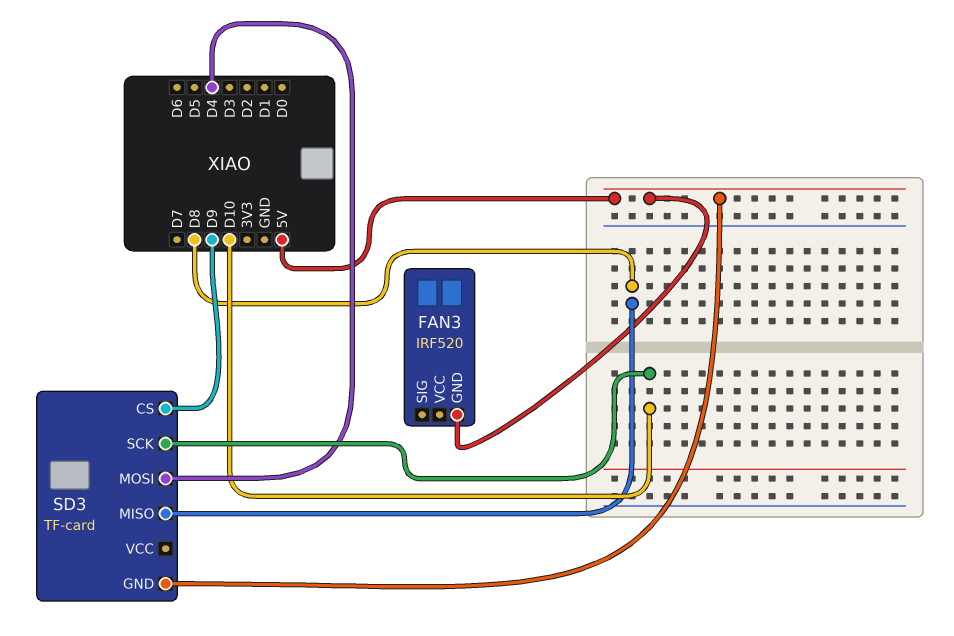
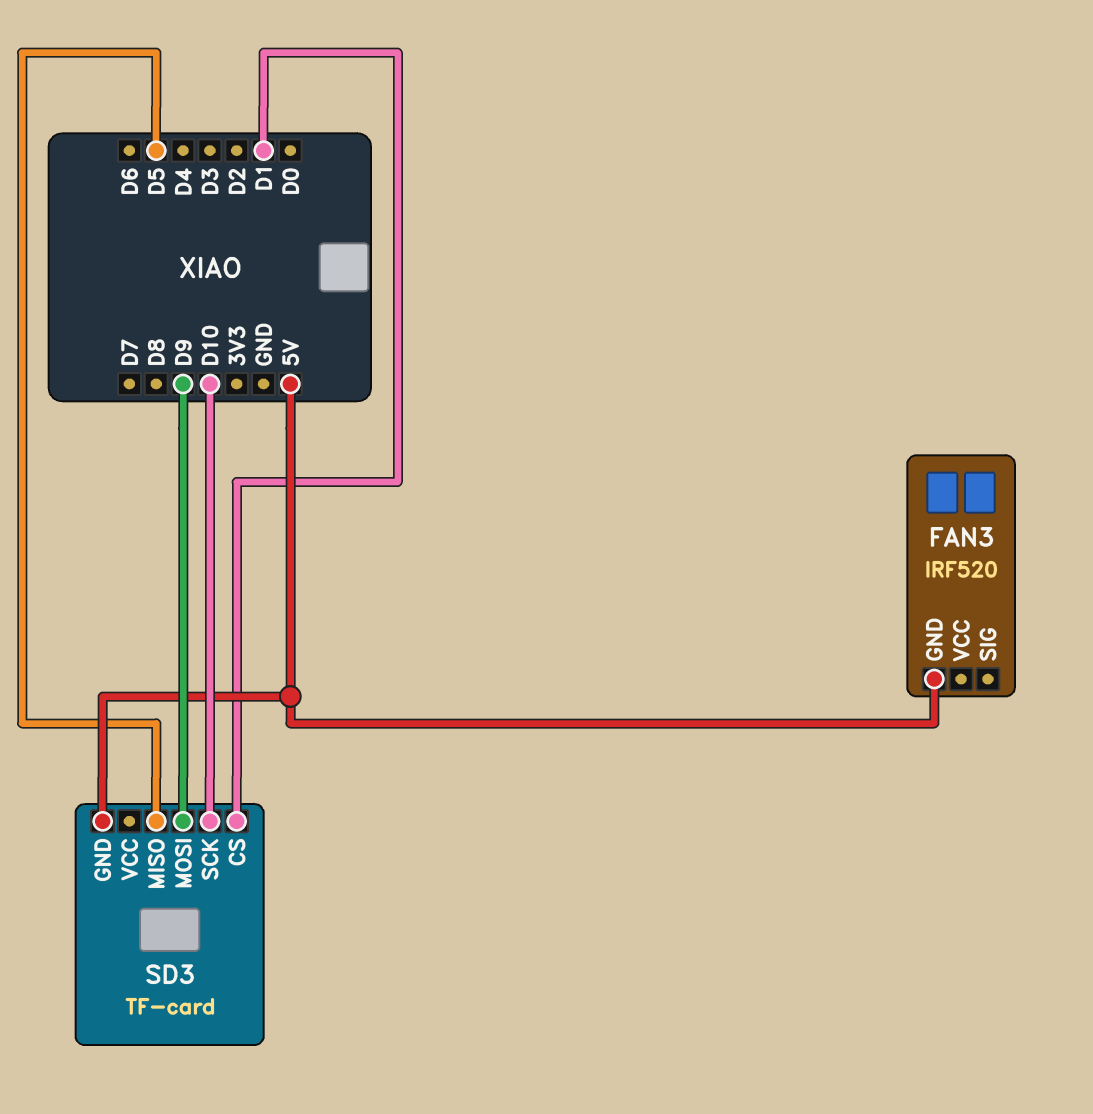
SD3 pin CS: D9 -> D1
SD3 pin MISO: D8 -> D5
SD3 pin MOSI: D4 -> D9

